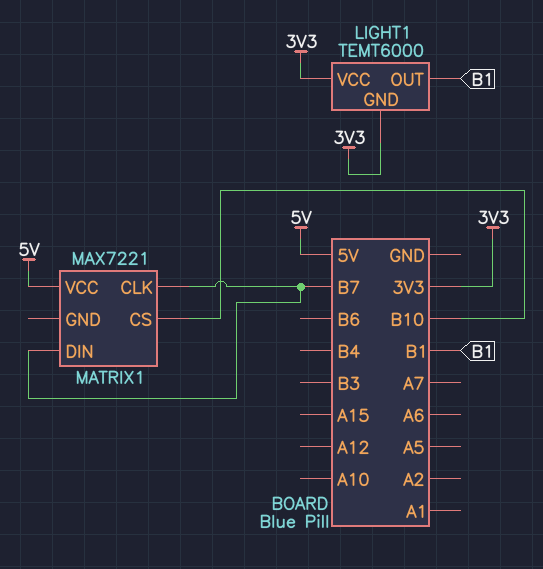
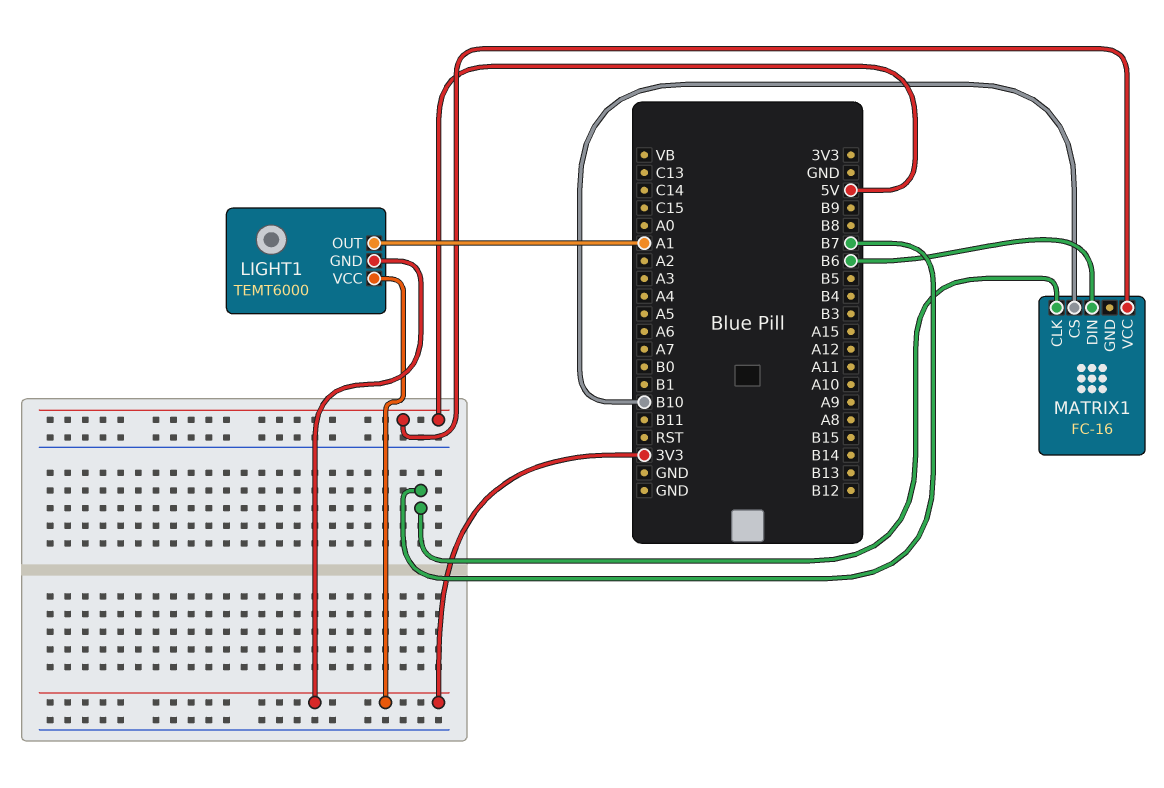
LIGHT1 pin OUT: B1 -> A1
MATRIX1: MAX7221 -> FC-16
MATRIX1 pin DIN: B7 -> B6

